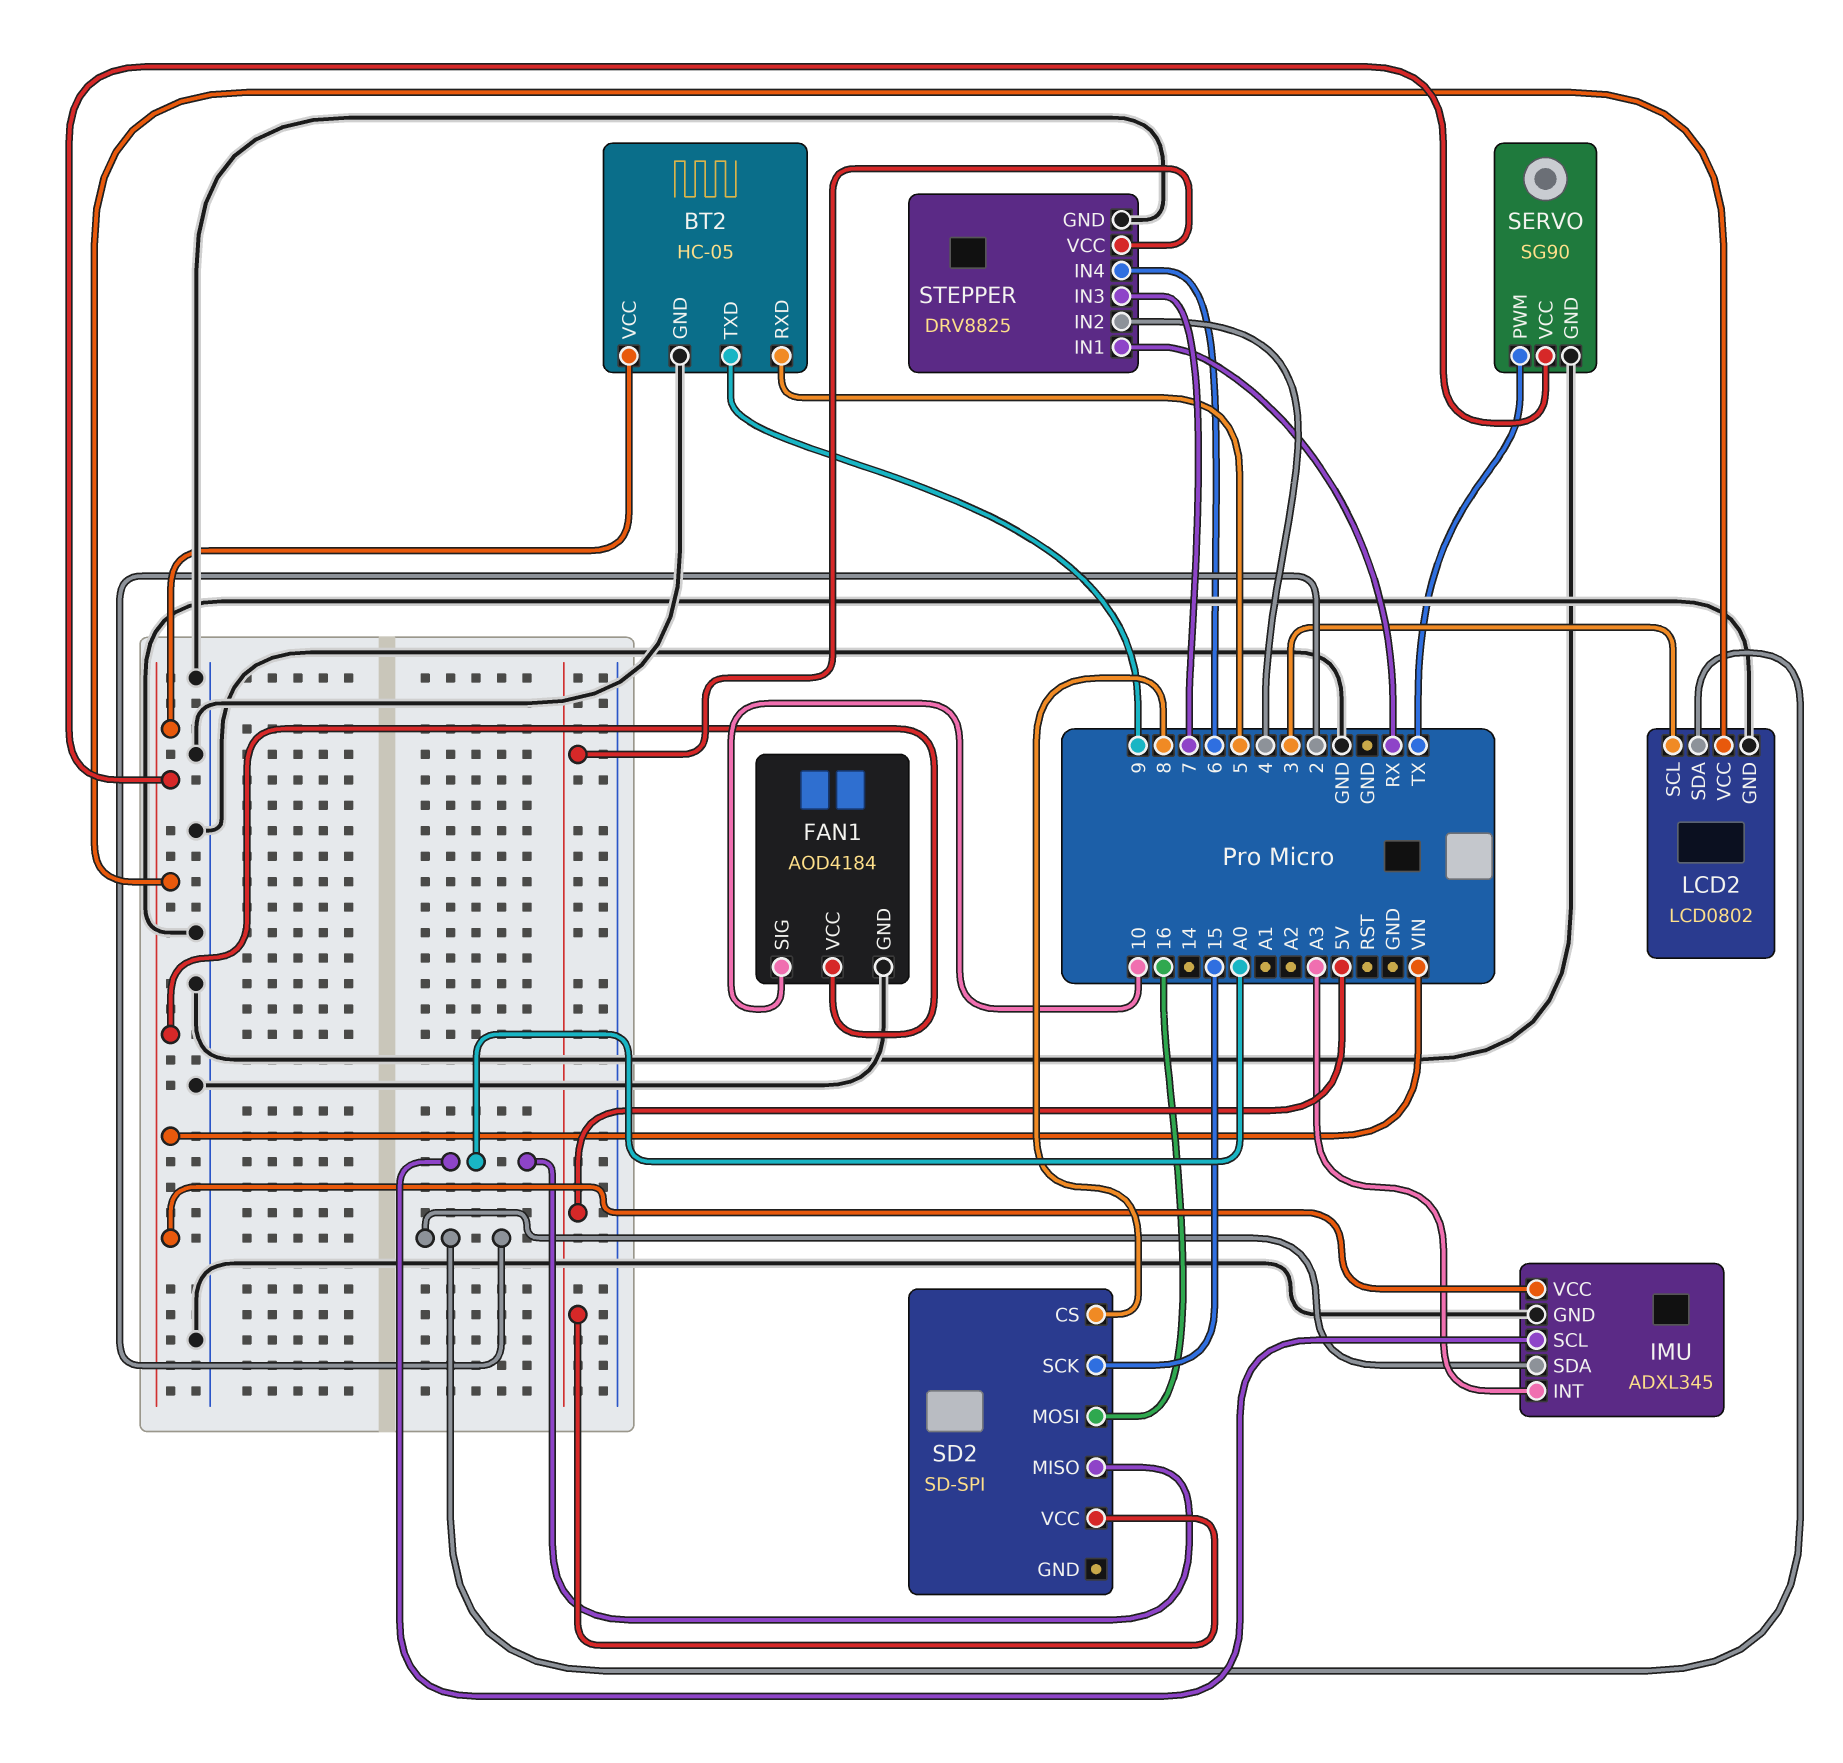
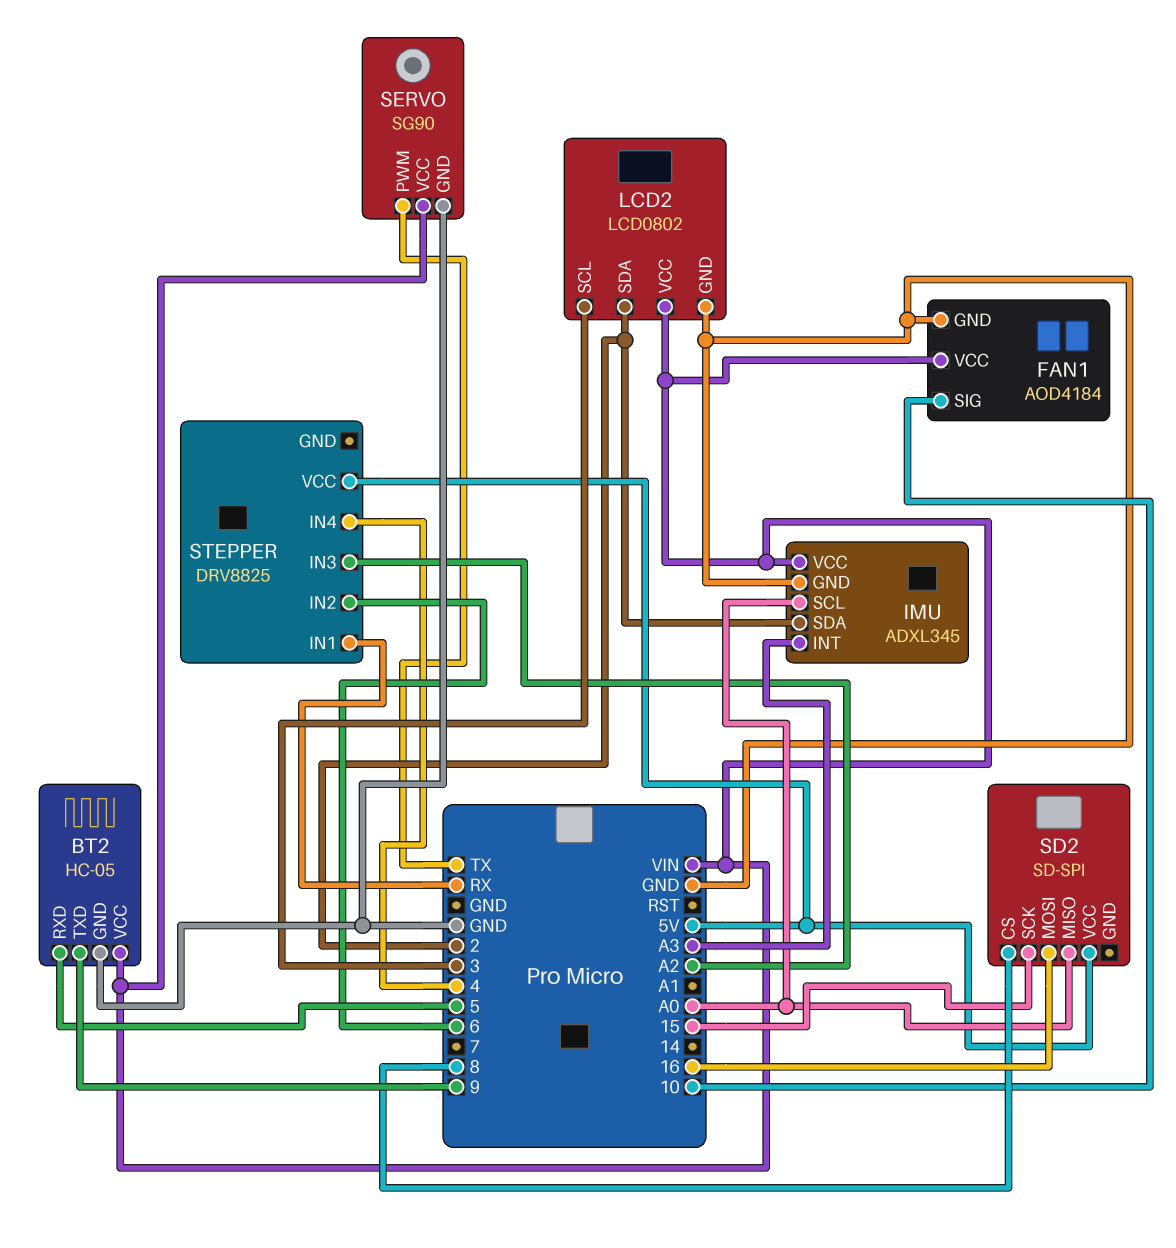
STEPPER pin GND: GND -> none
STEPPER pin IN2: 4 -> 6
STEPPER pin IN3: 7 -> A2
STEPPER pin IN4: 6 -> 4

